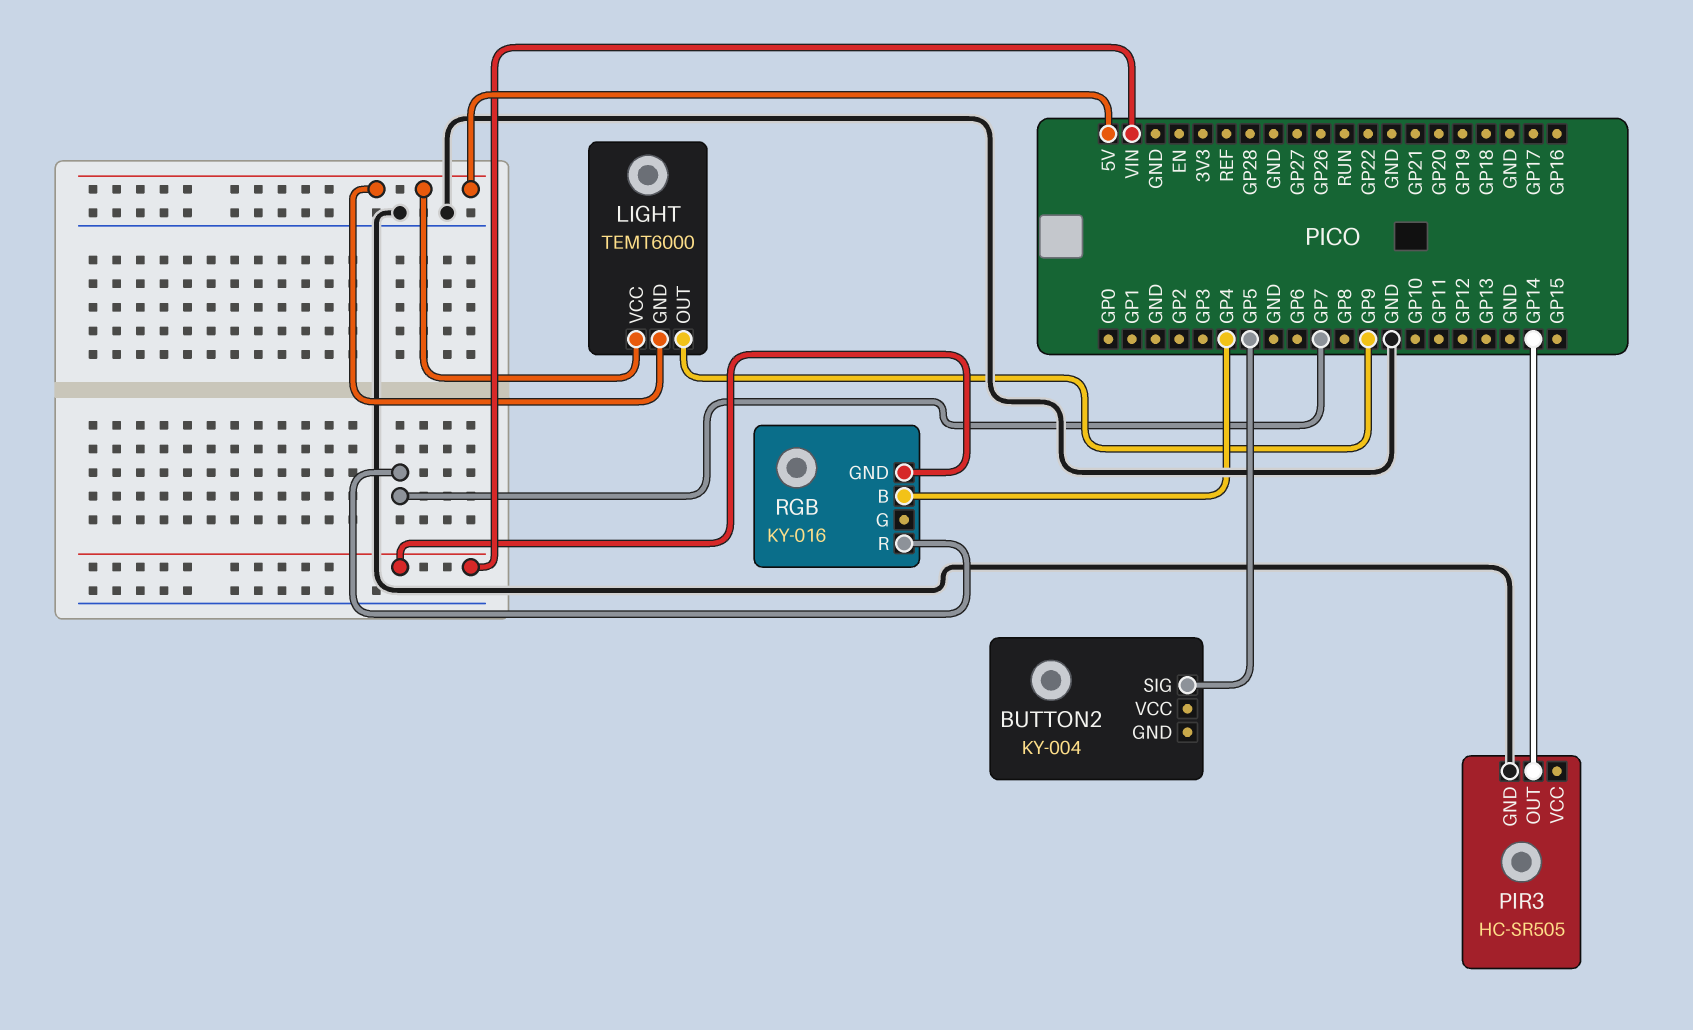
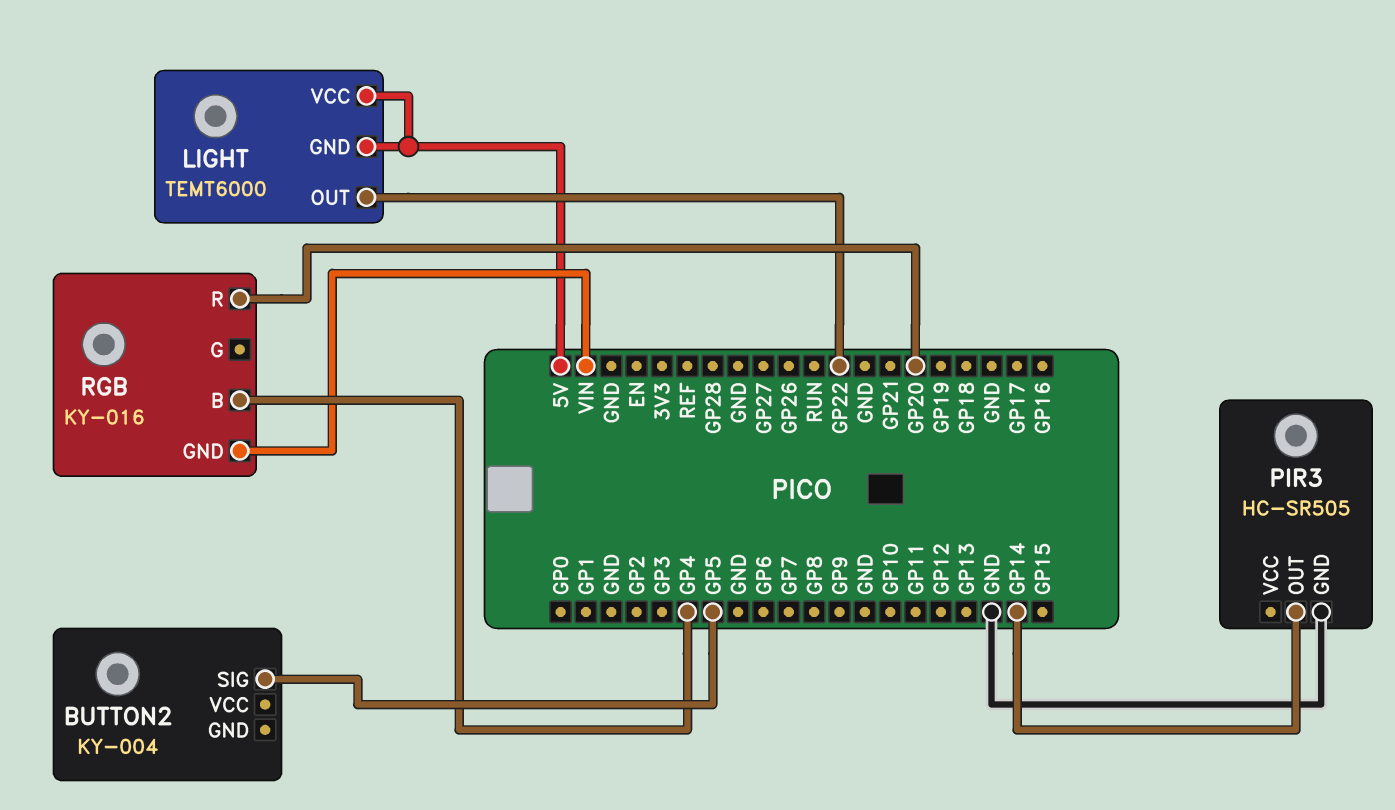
LIGHT pin OUT: GP9 -> GP22
RGB pin R: GP7 -> GP20

